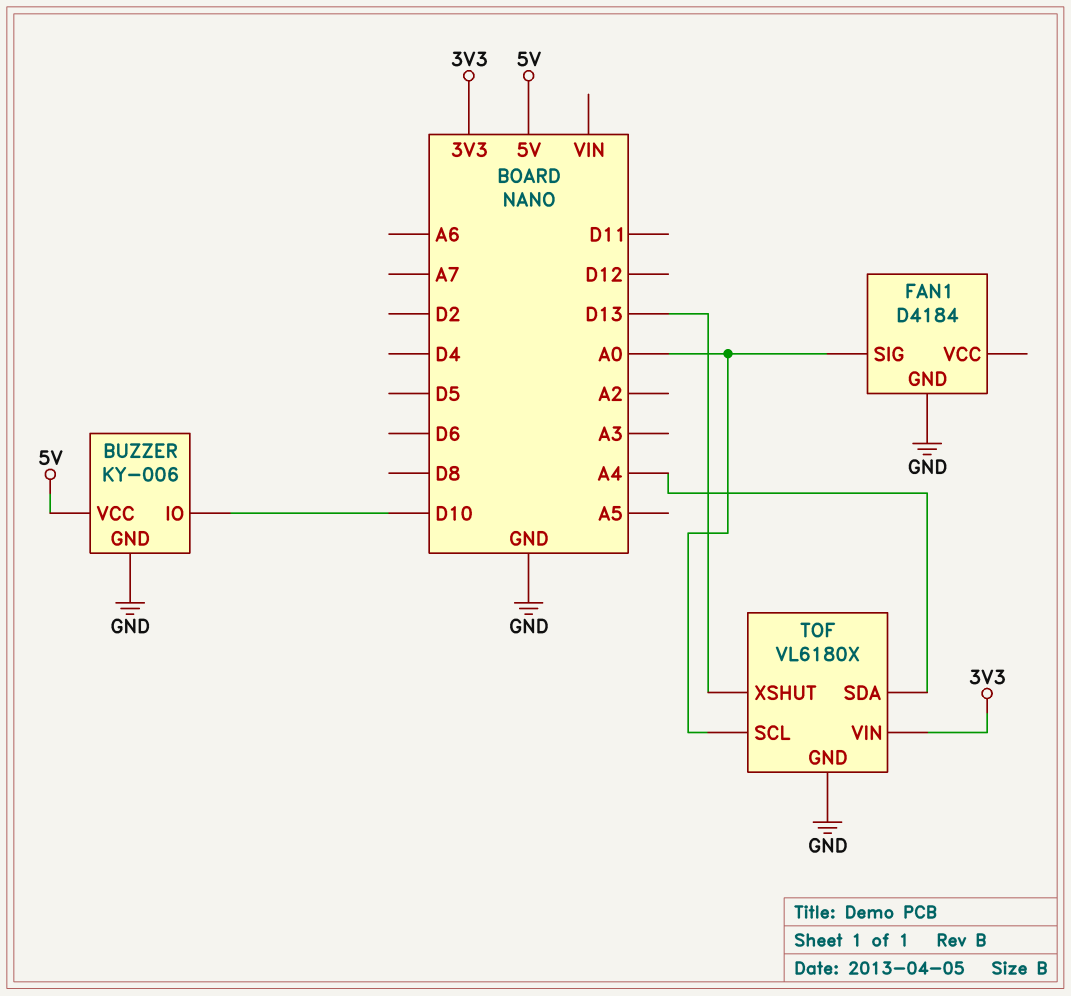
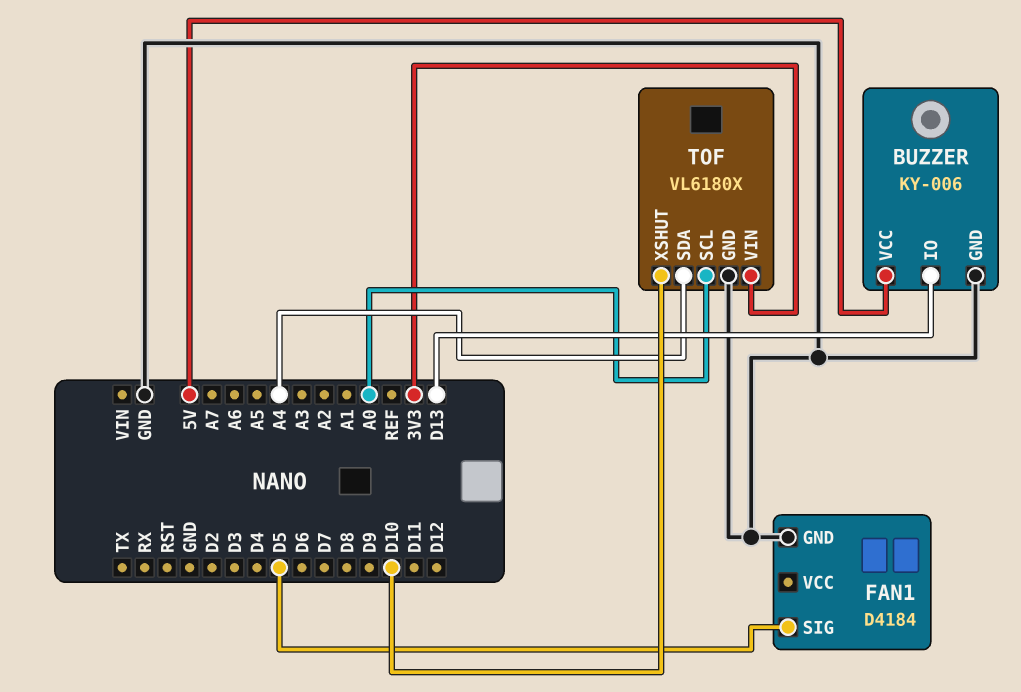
BUZZER pin IO: D10 -> D13
FAN1 pin SIG: A0 -> D5
TOF pin XSHUT: D13 -> D10

